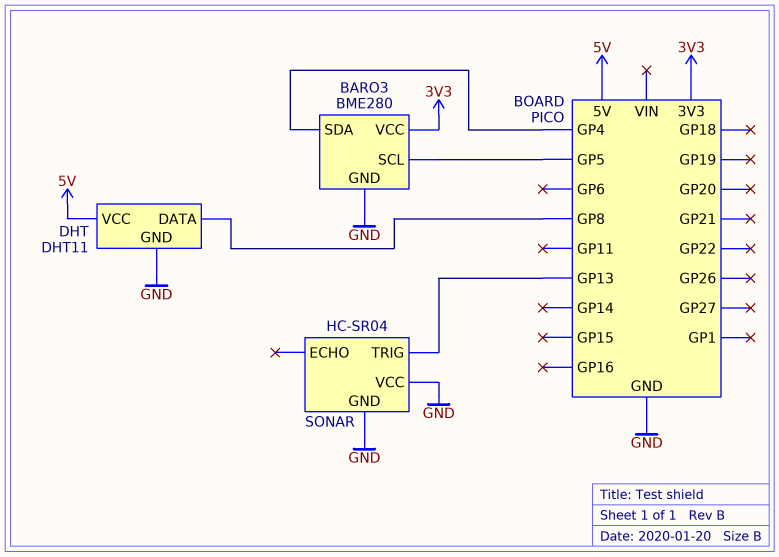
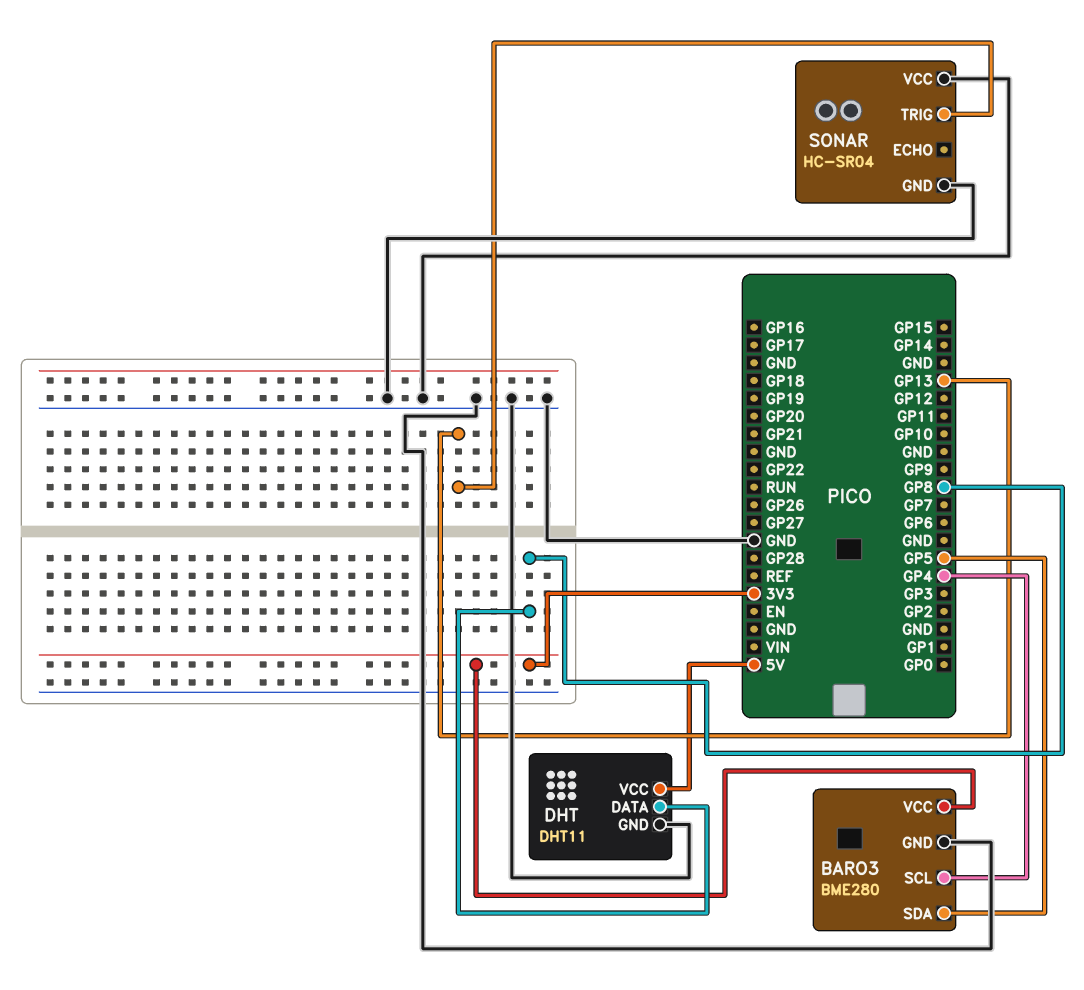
BARO3 pin SCL: GP5 -> GP4
BARO3 pin SDA: GP4 -> GP5

